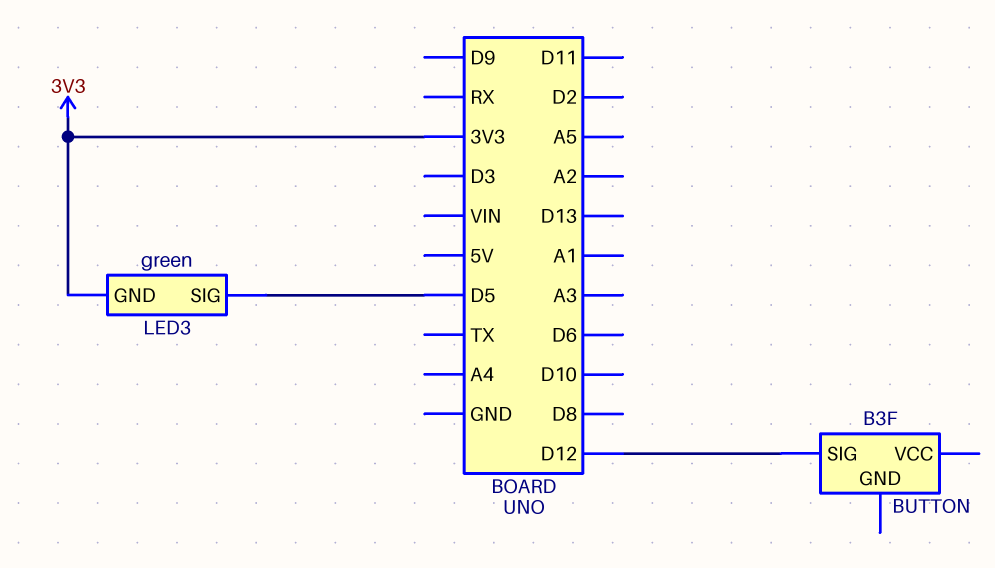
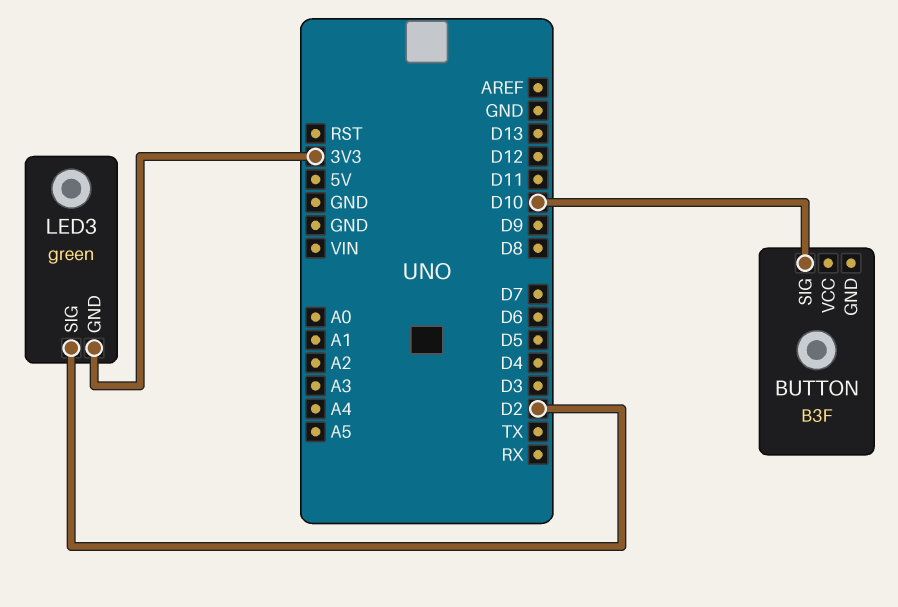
BUTTON pin SIG: D12 -> D10
LED3 pin SIG: D5 -> D2

